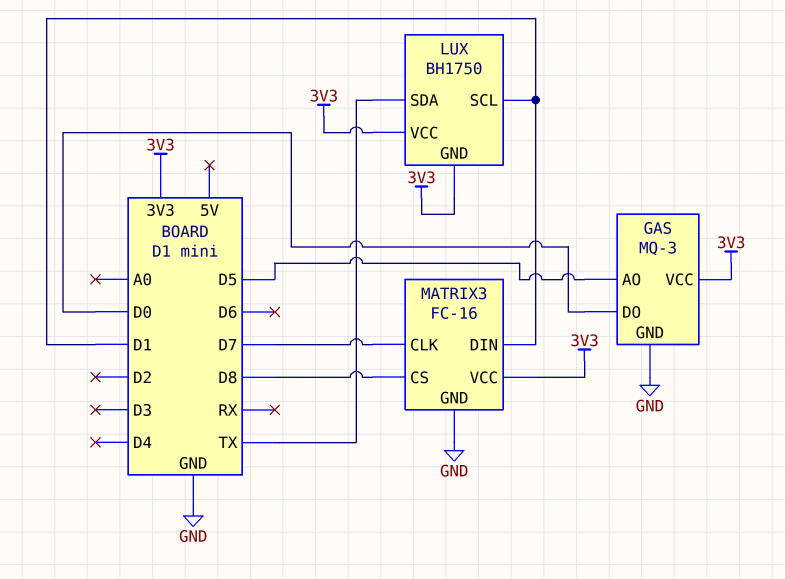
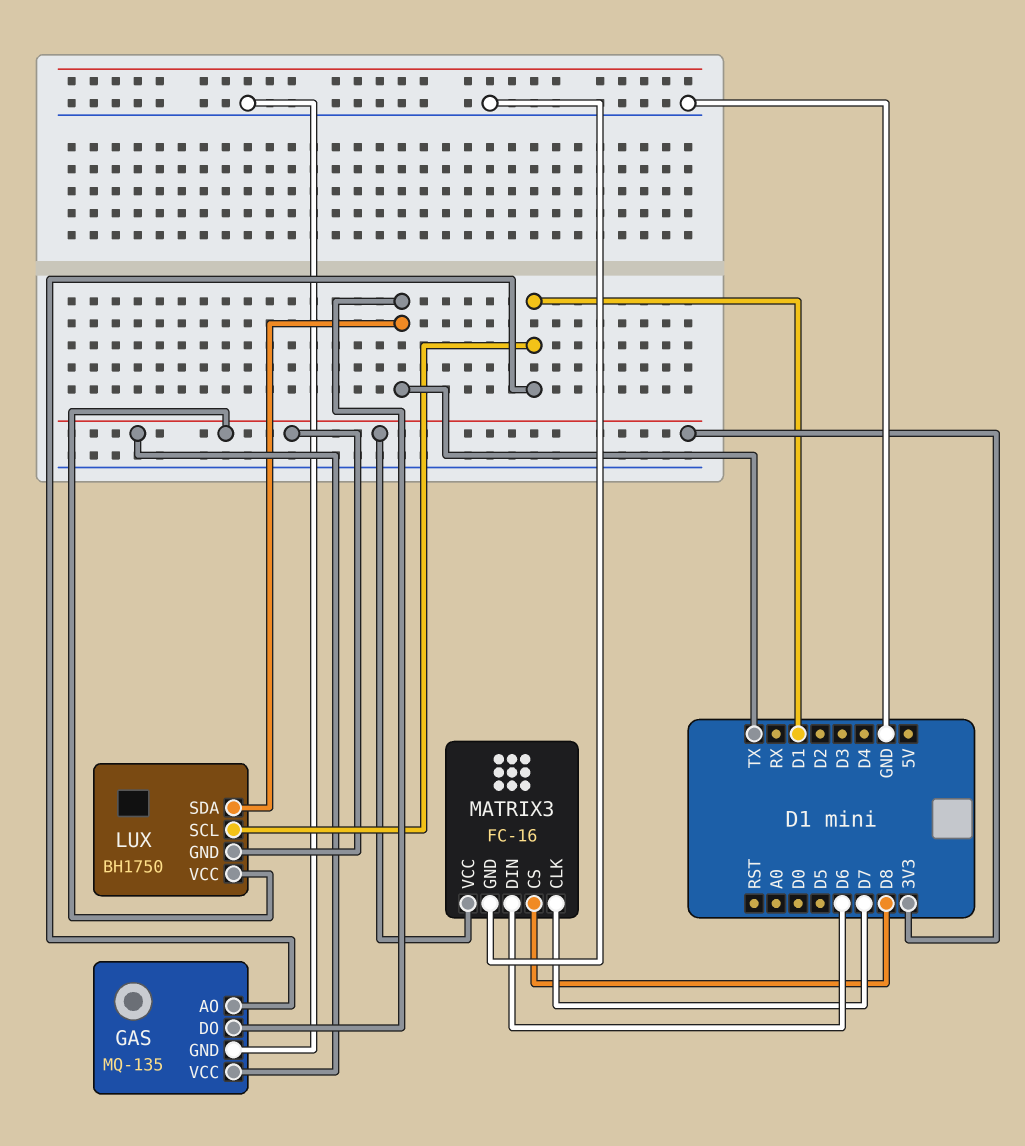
GAS: MQ-3 -> MQ-135
GAS pin AO: D5 -> D1
GAS pin DO: D0 -> TX
MATRIX3 pin DIN: D1 -> D6

